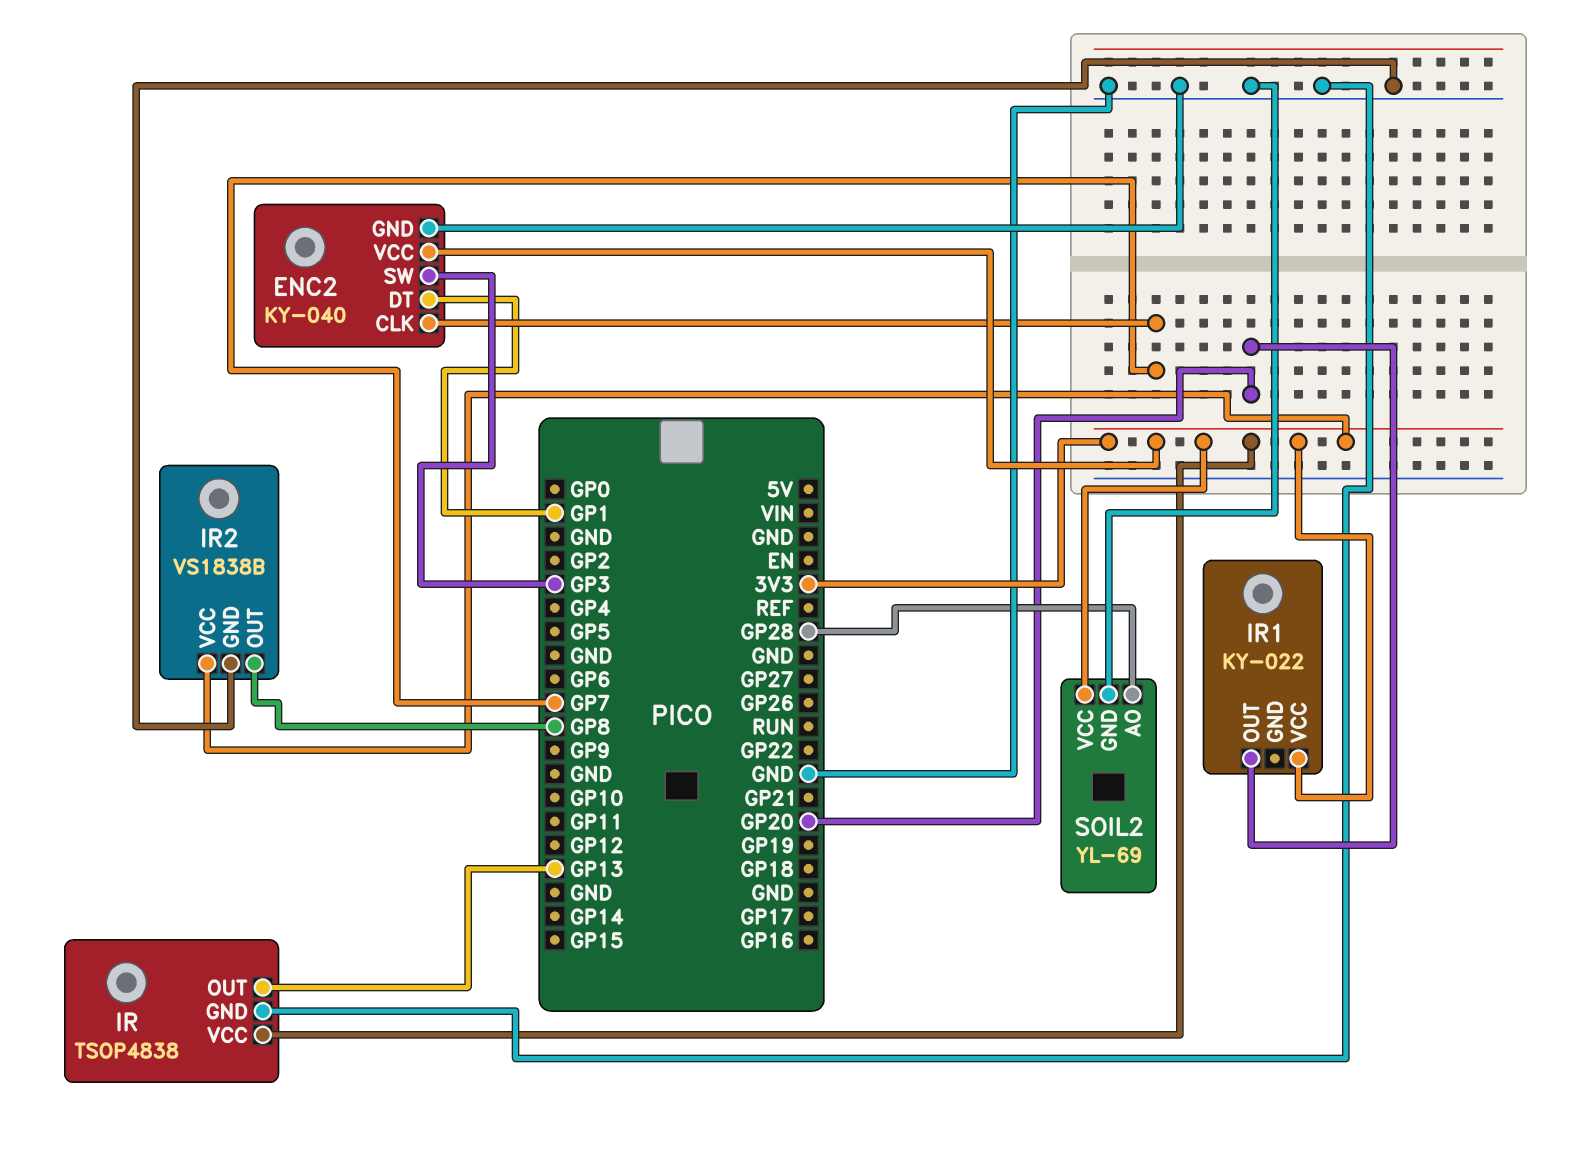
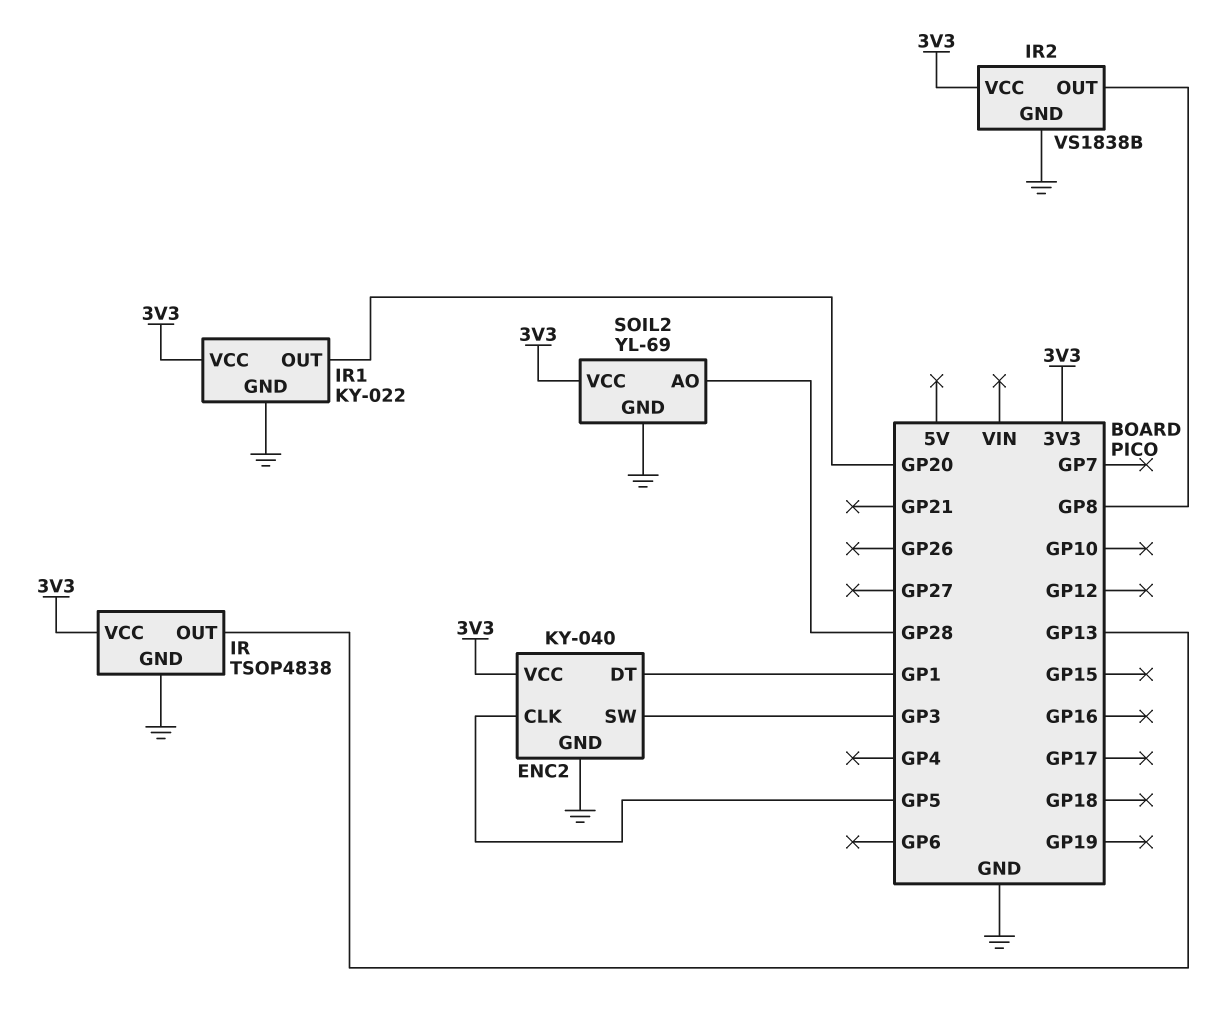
ENC2 pin CLK: GP7 -> GP5
IR1 pin GND: none -> GND

